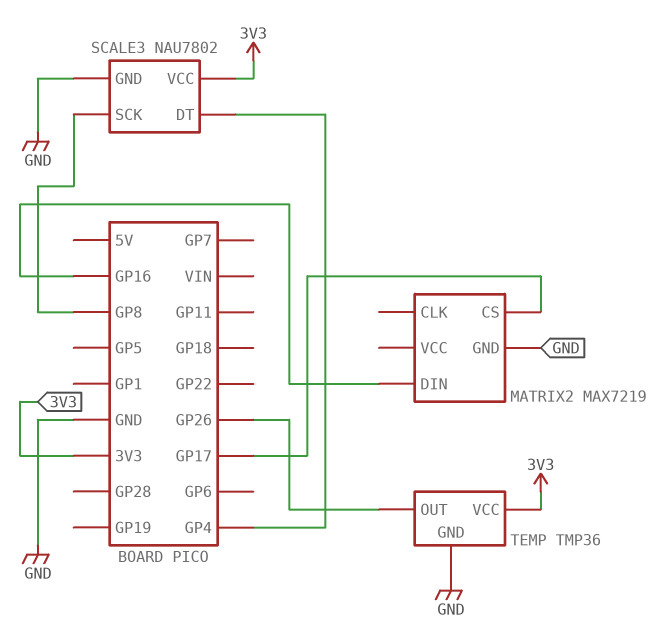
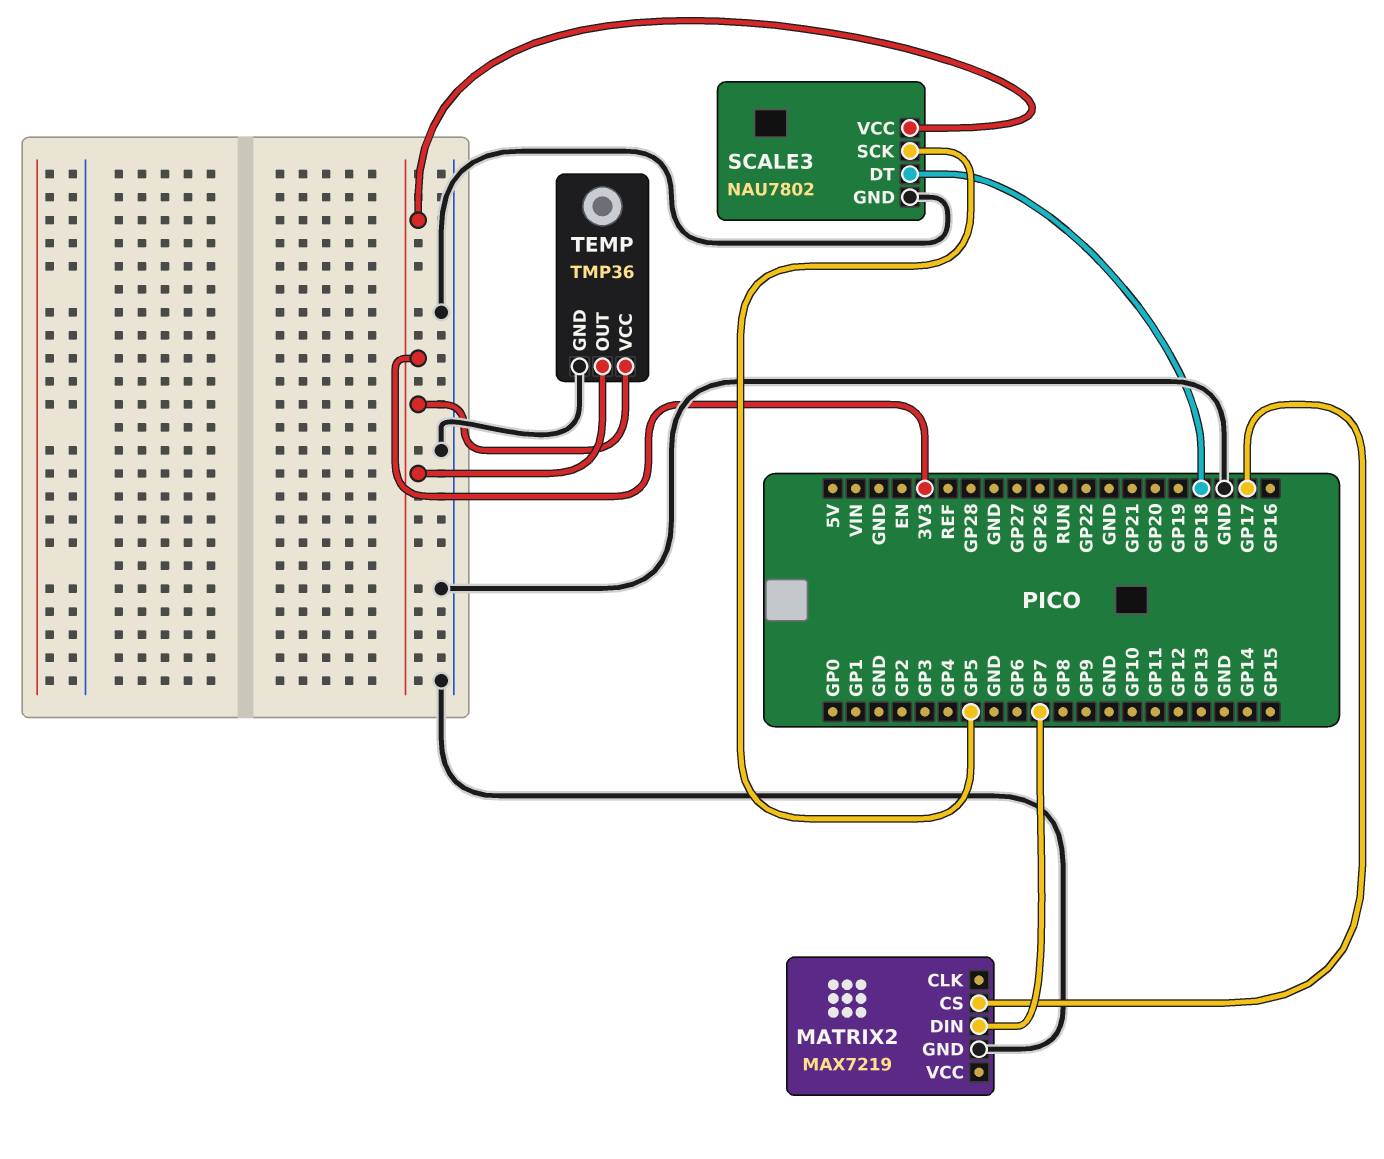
MATRIX2 pin DIN: GP16 -> GP7
SCALE3 pin DT: GP4 -> GP18
SCALE3 pin SCK: GP8 -> GP5
TEMP pin OUT: GP26 -> 3V3

